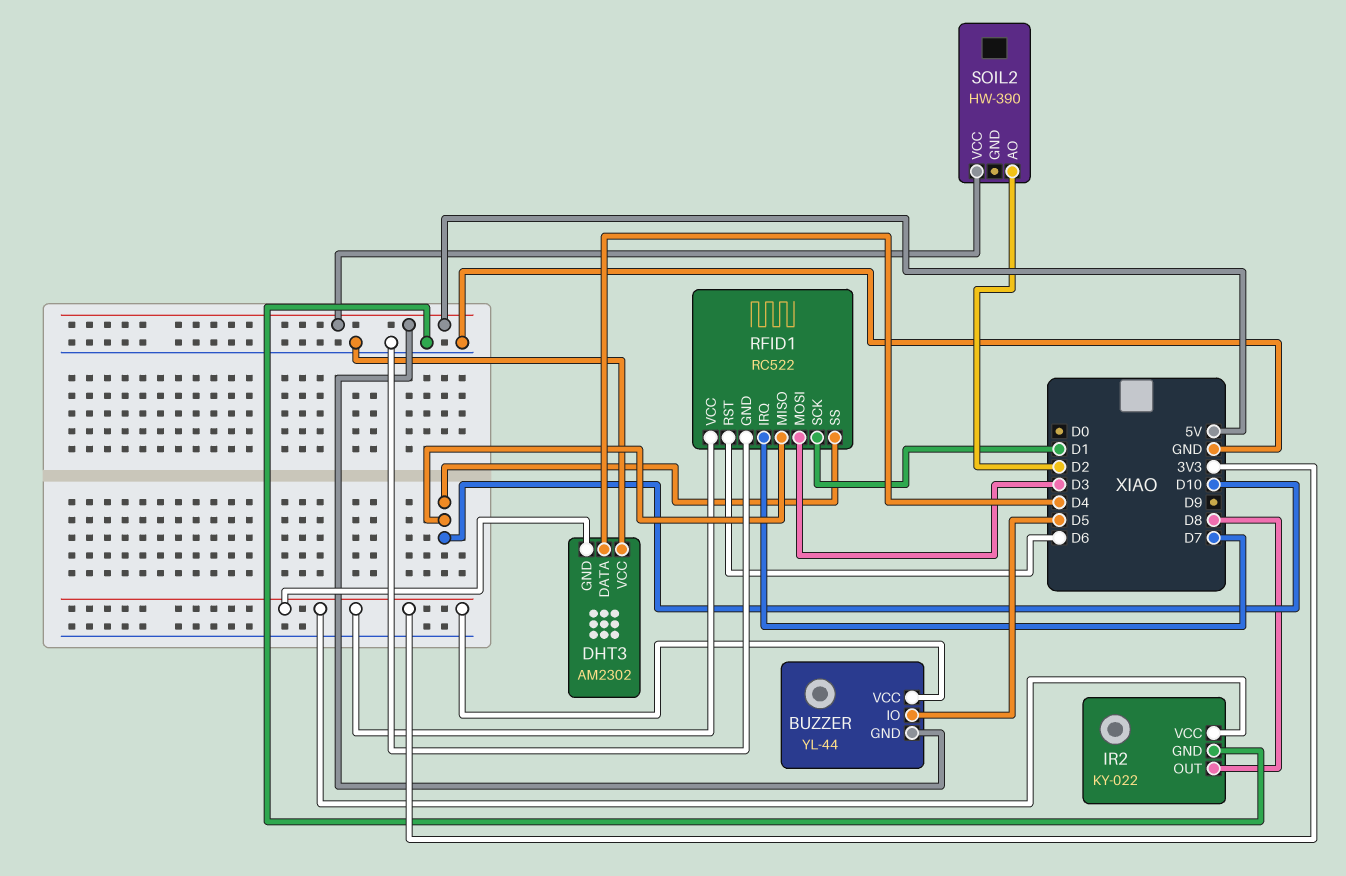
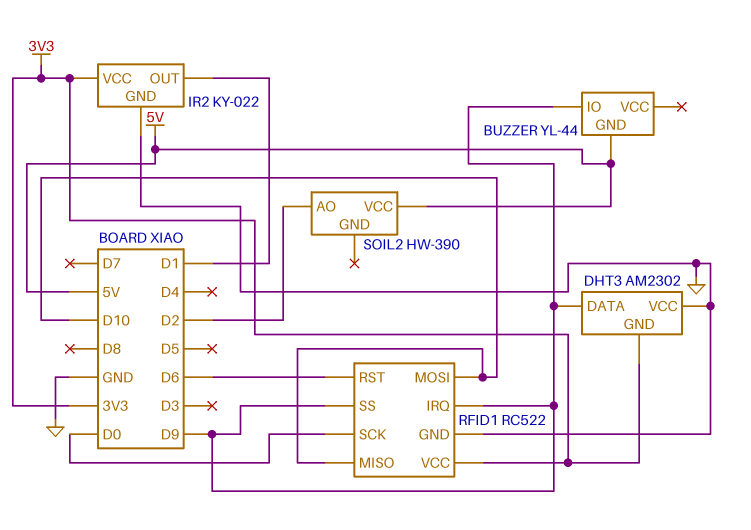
BUZZER pin IO: D5 -> D9
BUZZER pin VCC: 3V3 -> none
DHT3 pin DATA: D4 -> D9
IR2 pin OUT: D8 -> D1
RFID1 pin IRQ: D7 -> D9
RFID1 pin MOSI: D3 -> D10
RFID1 pin SCK: D1 -> D0
RFID1 pin SS: D10 -> D9

